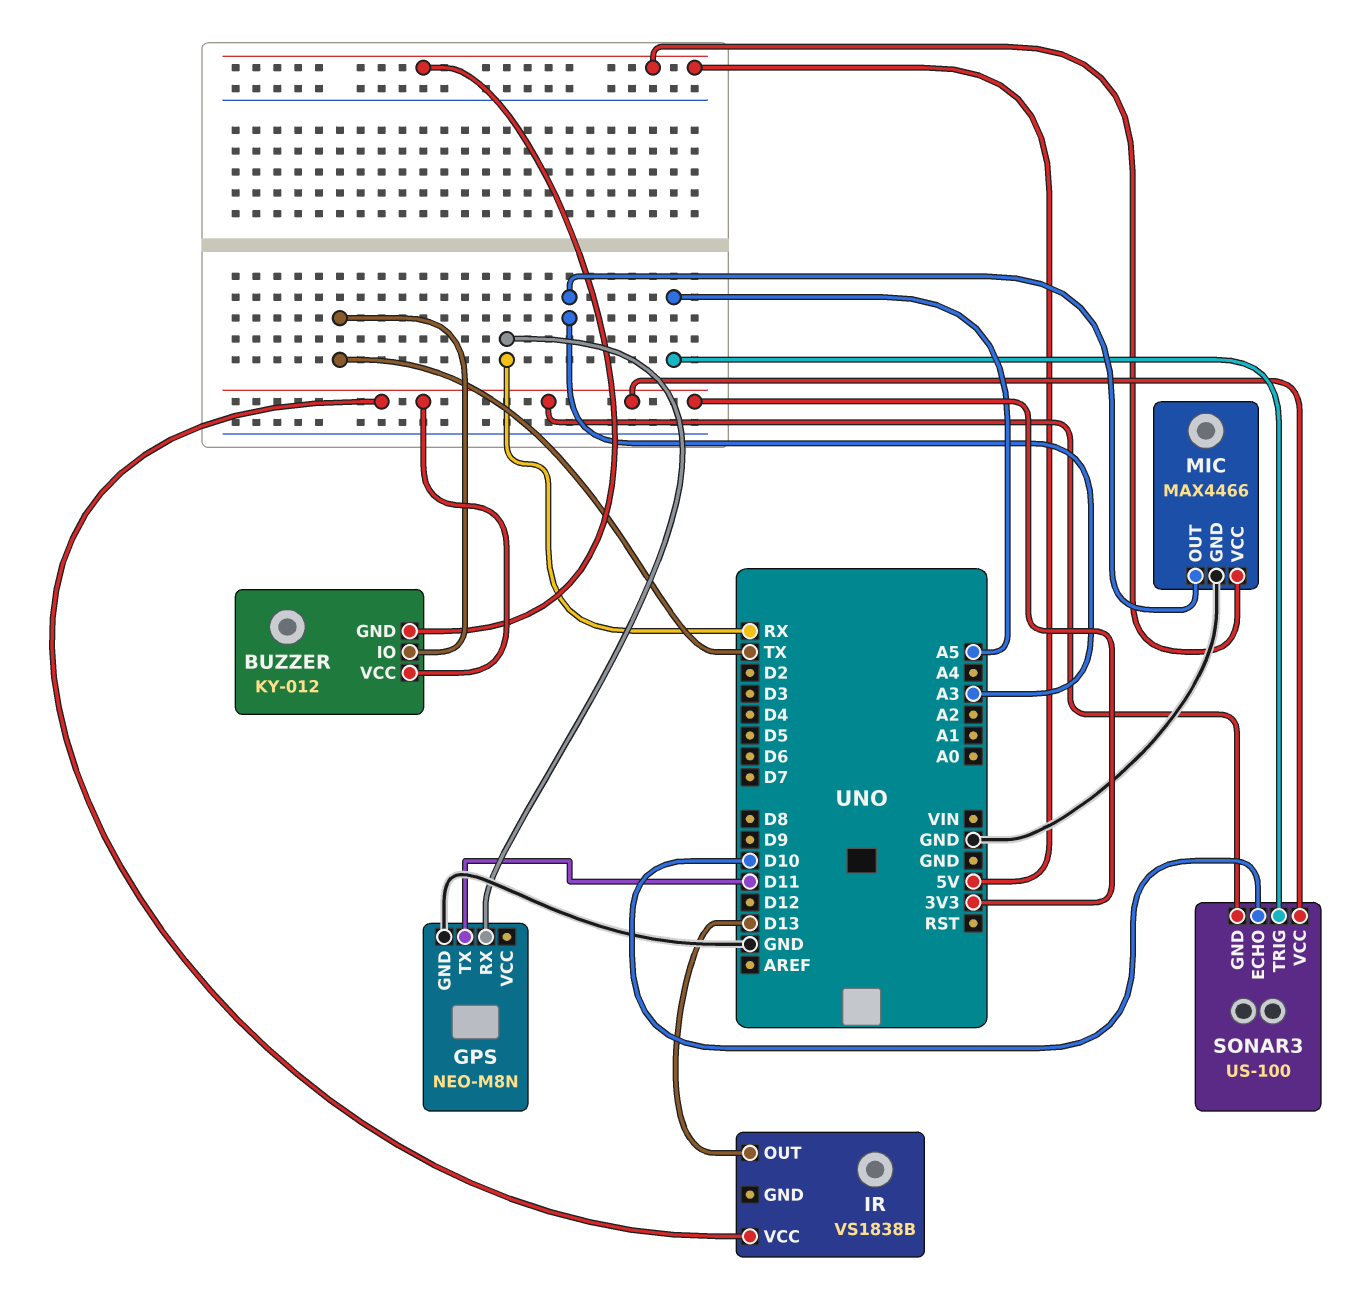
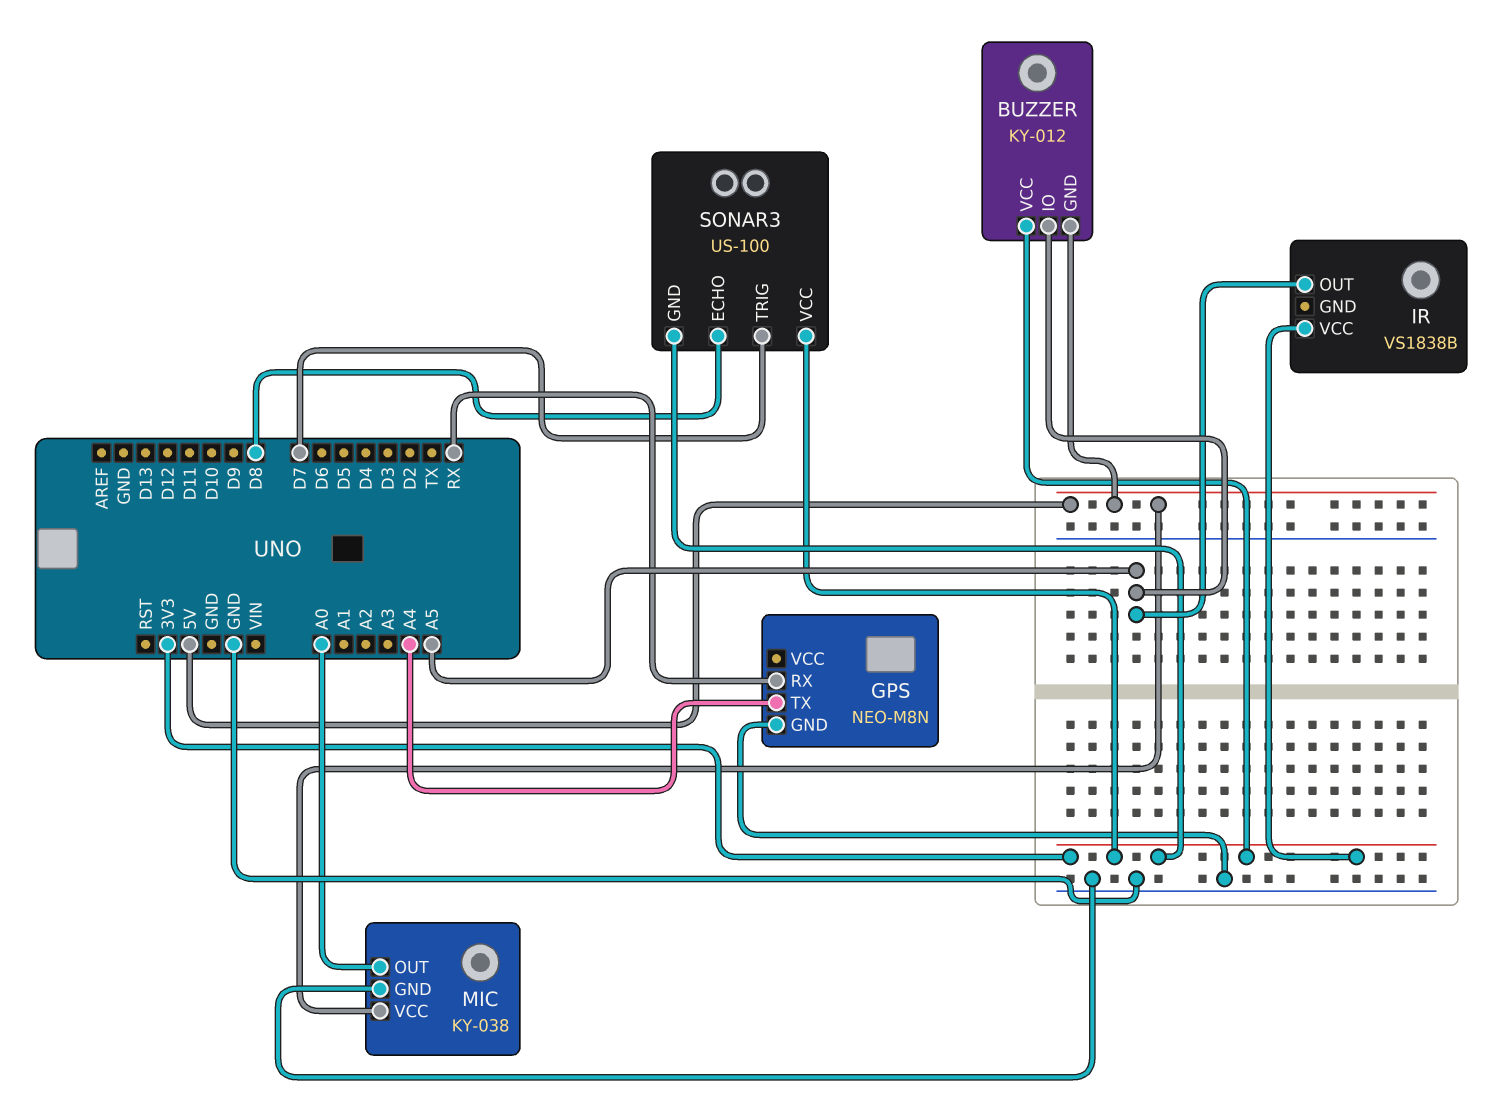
BUZZER pin IO: TX -> A5
GPS pin TX: D11 -> A4
IR pin OUT: D13 -> A5
MIC: MAX4466 -> KY-038
MIC pin OUT: A3 -> A0
SONAR3 pin ECHO: D10 -> D8
SONAR3 pin TRIG: A5 -> D7

